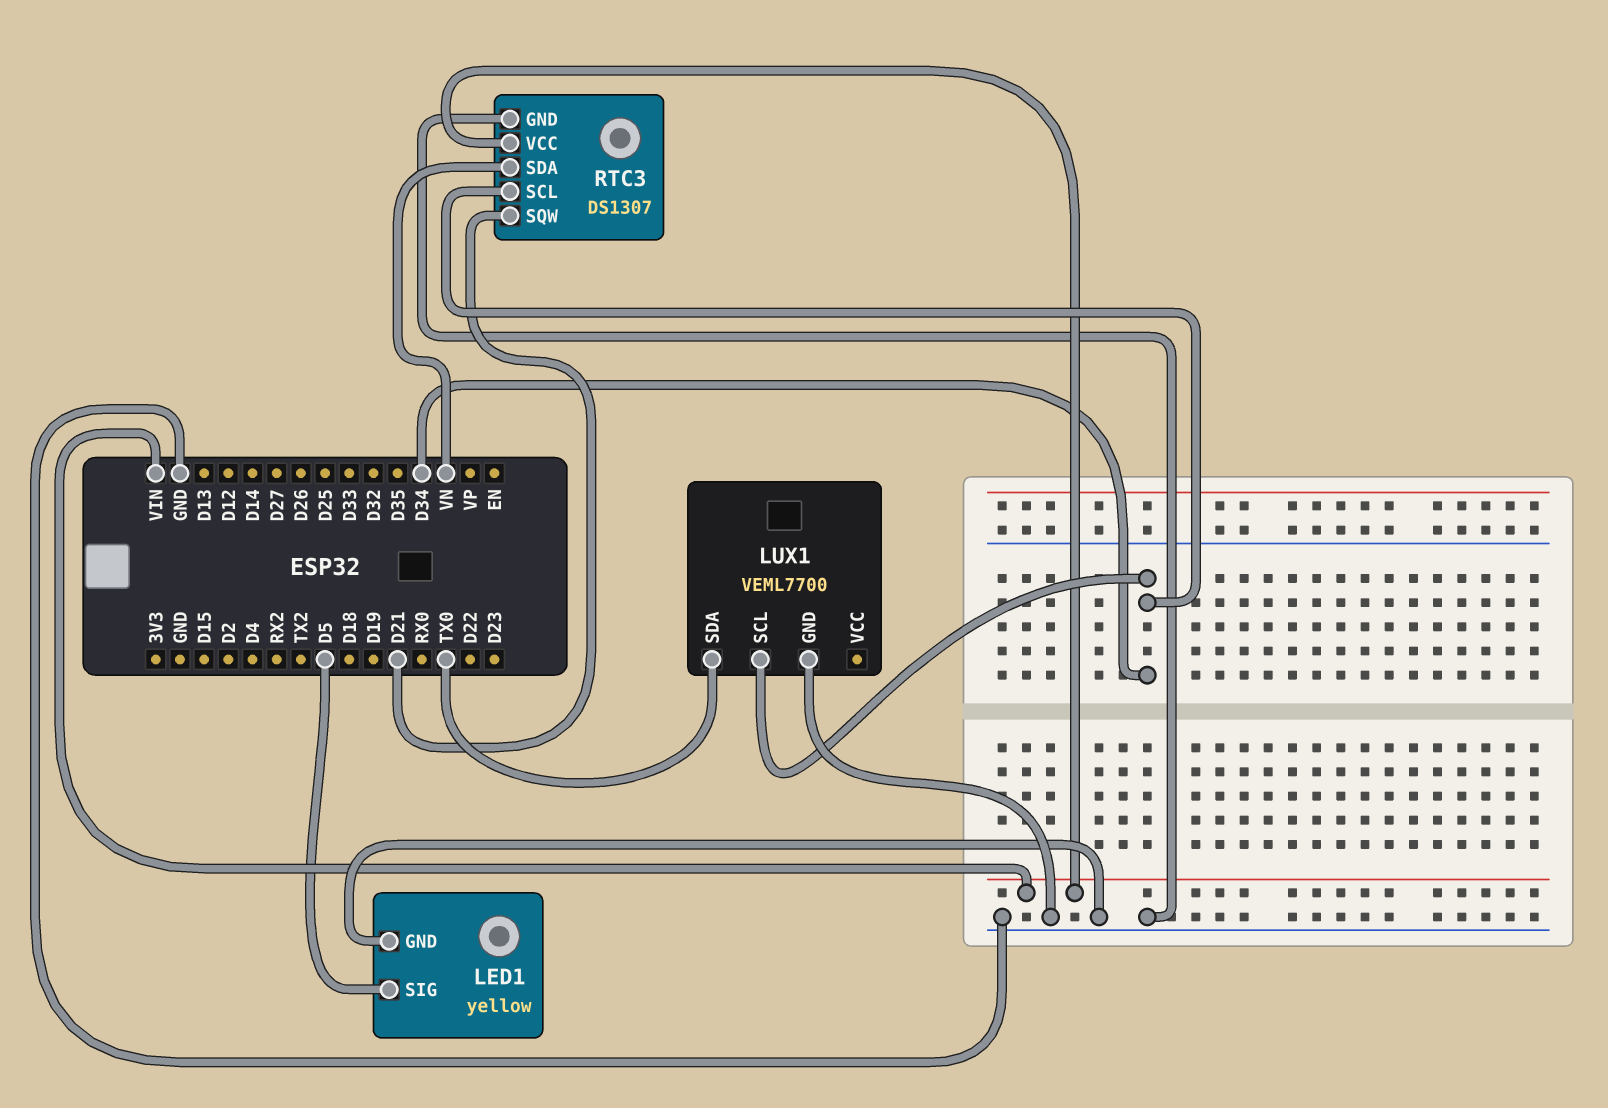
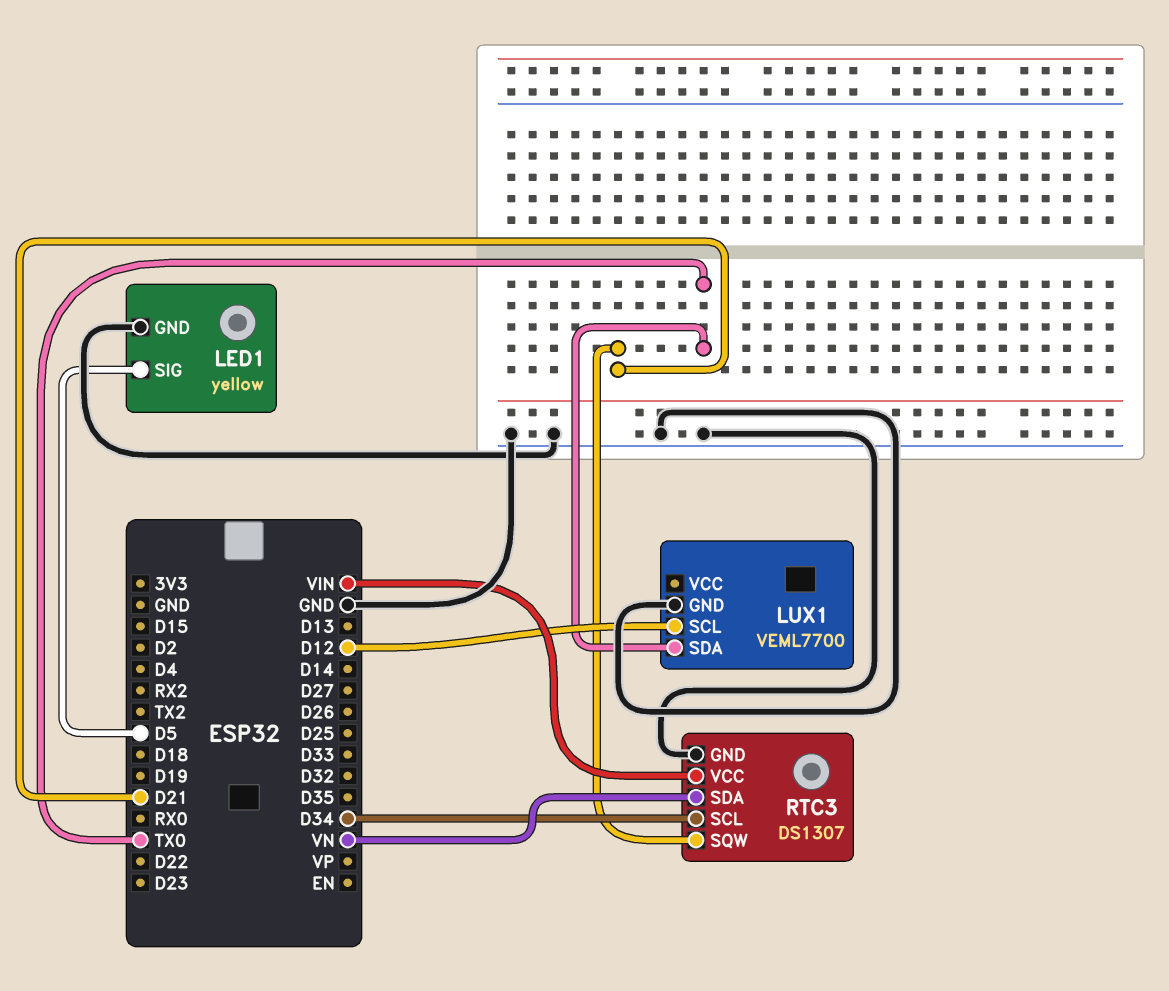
LUX1 pin SCL: D34 -> D12

